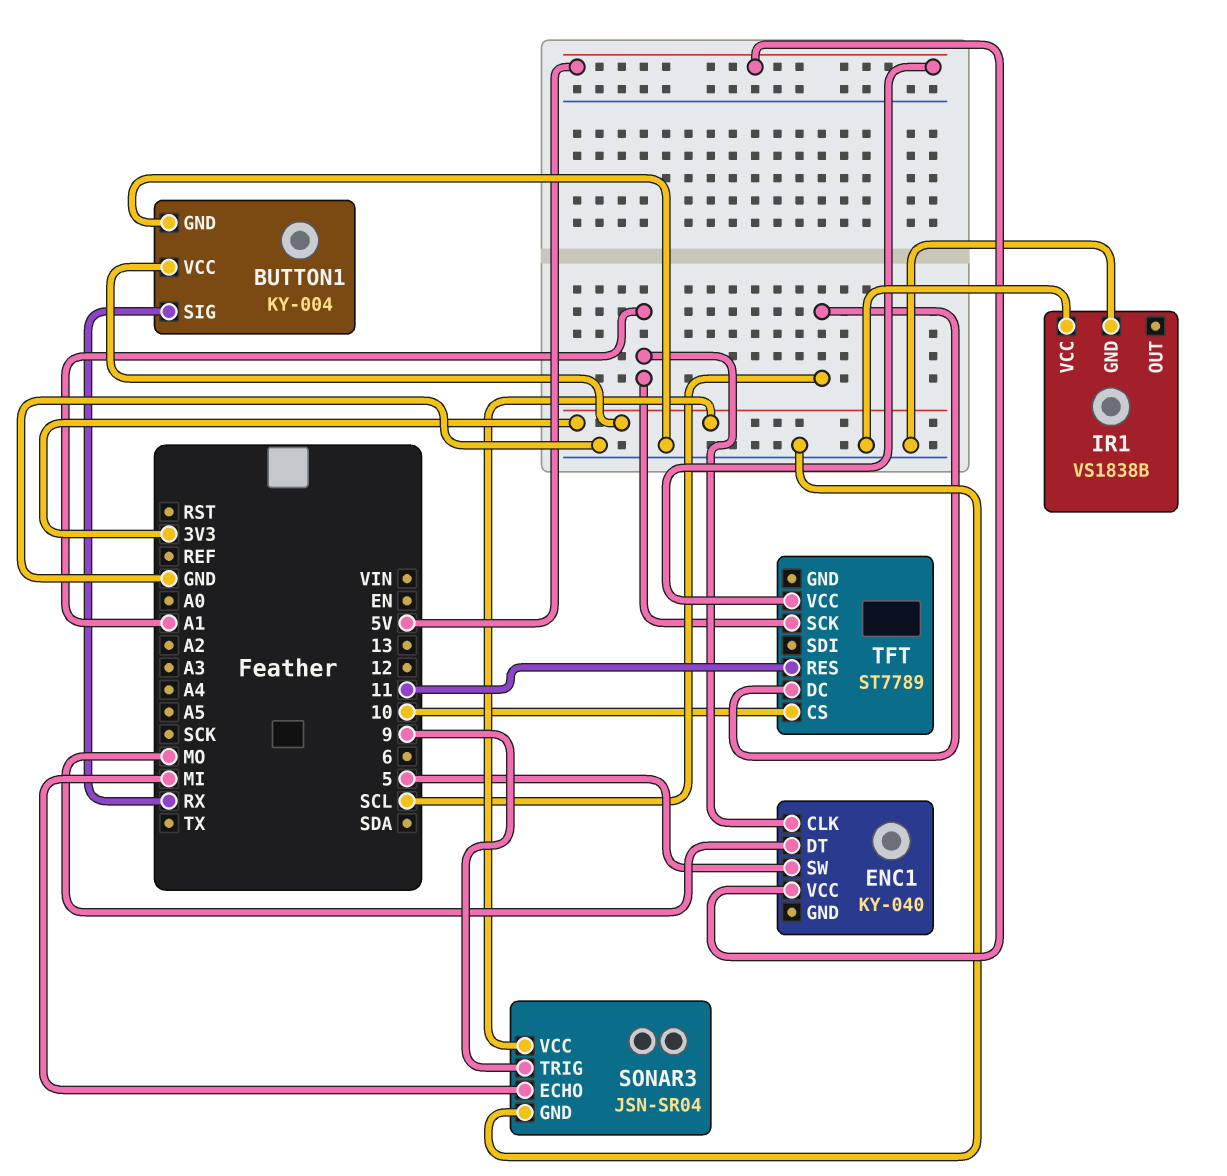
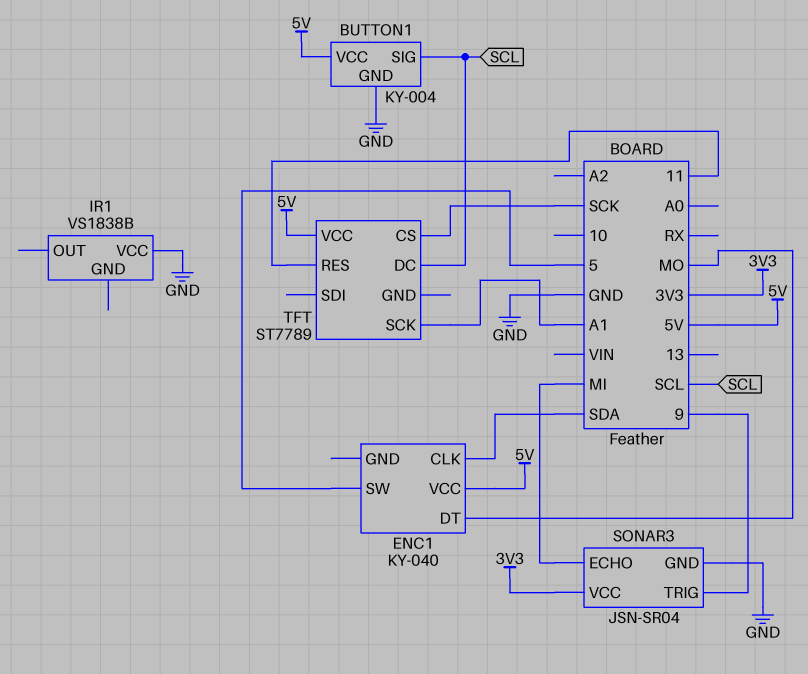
BUTTON1 pin SIG: RX -> SCL
BUTTON1 pin VCC: 3V3 -> 5V
ENC1 pin CLK: A1 -> SDA
IR1 pin GND: GND -> none
TFT pin CS: 10 -> SCK

